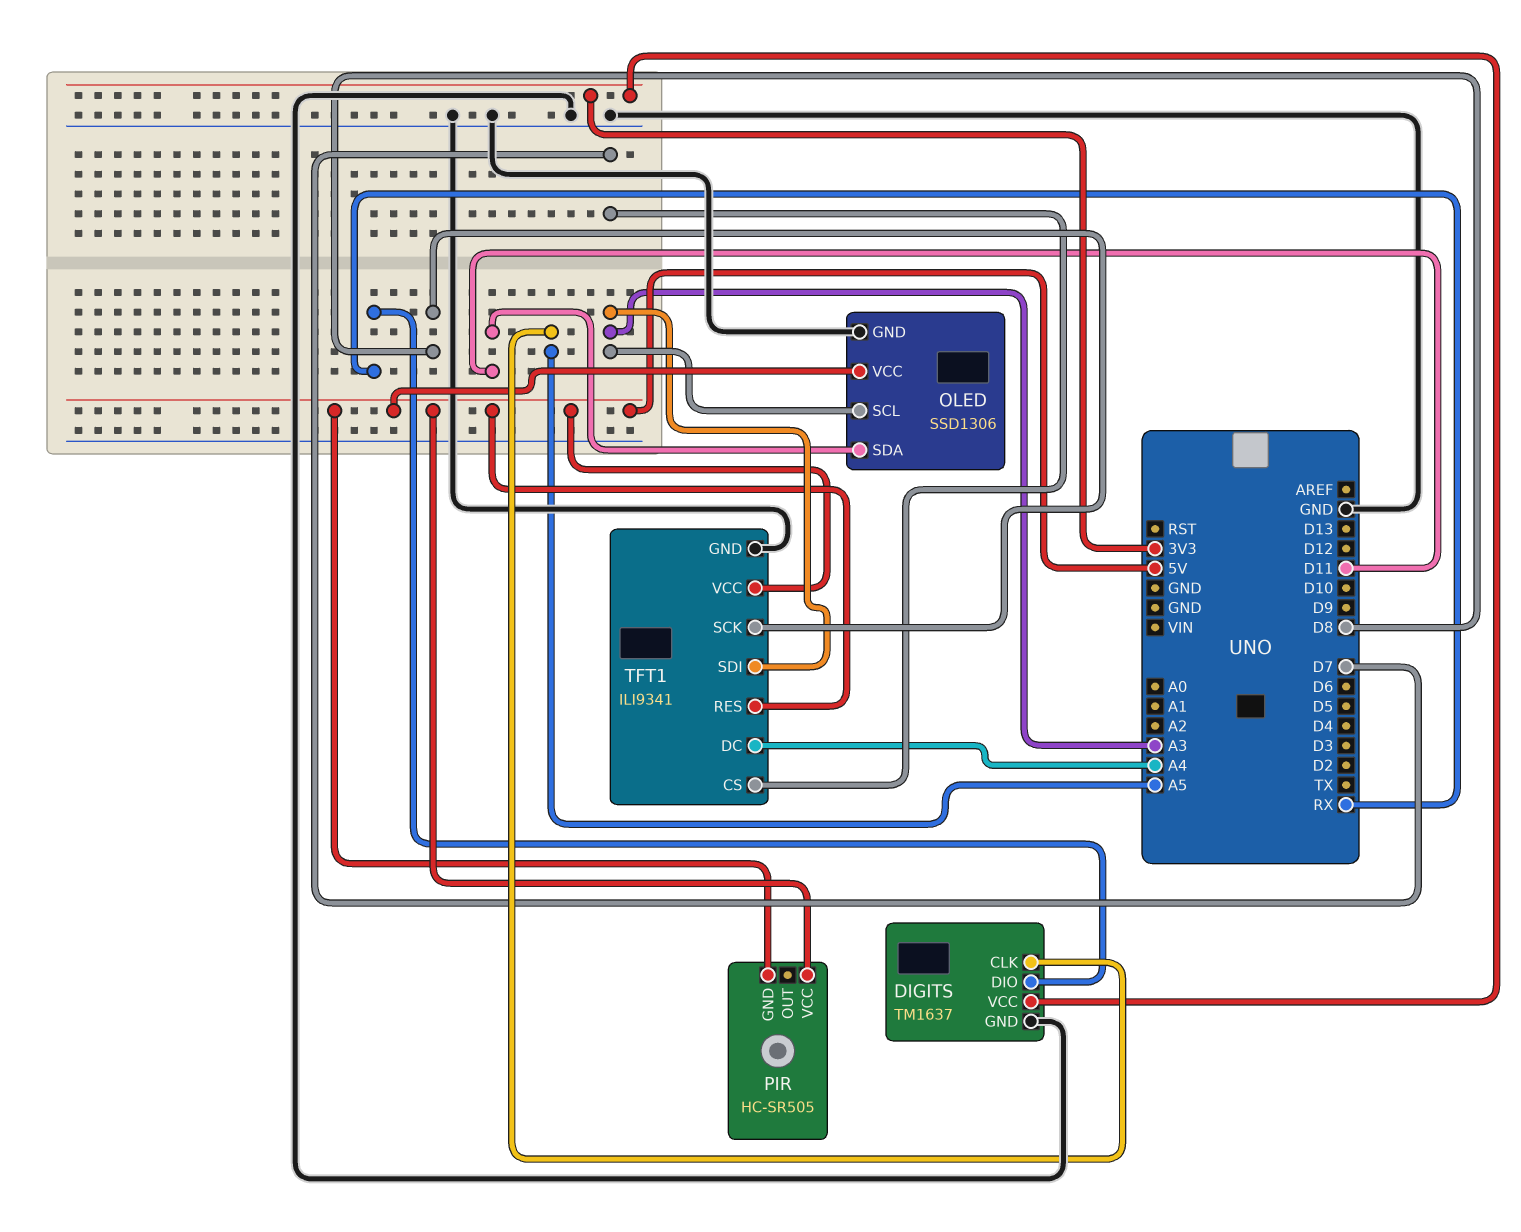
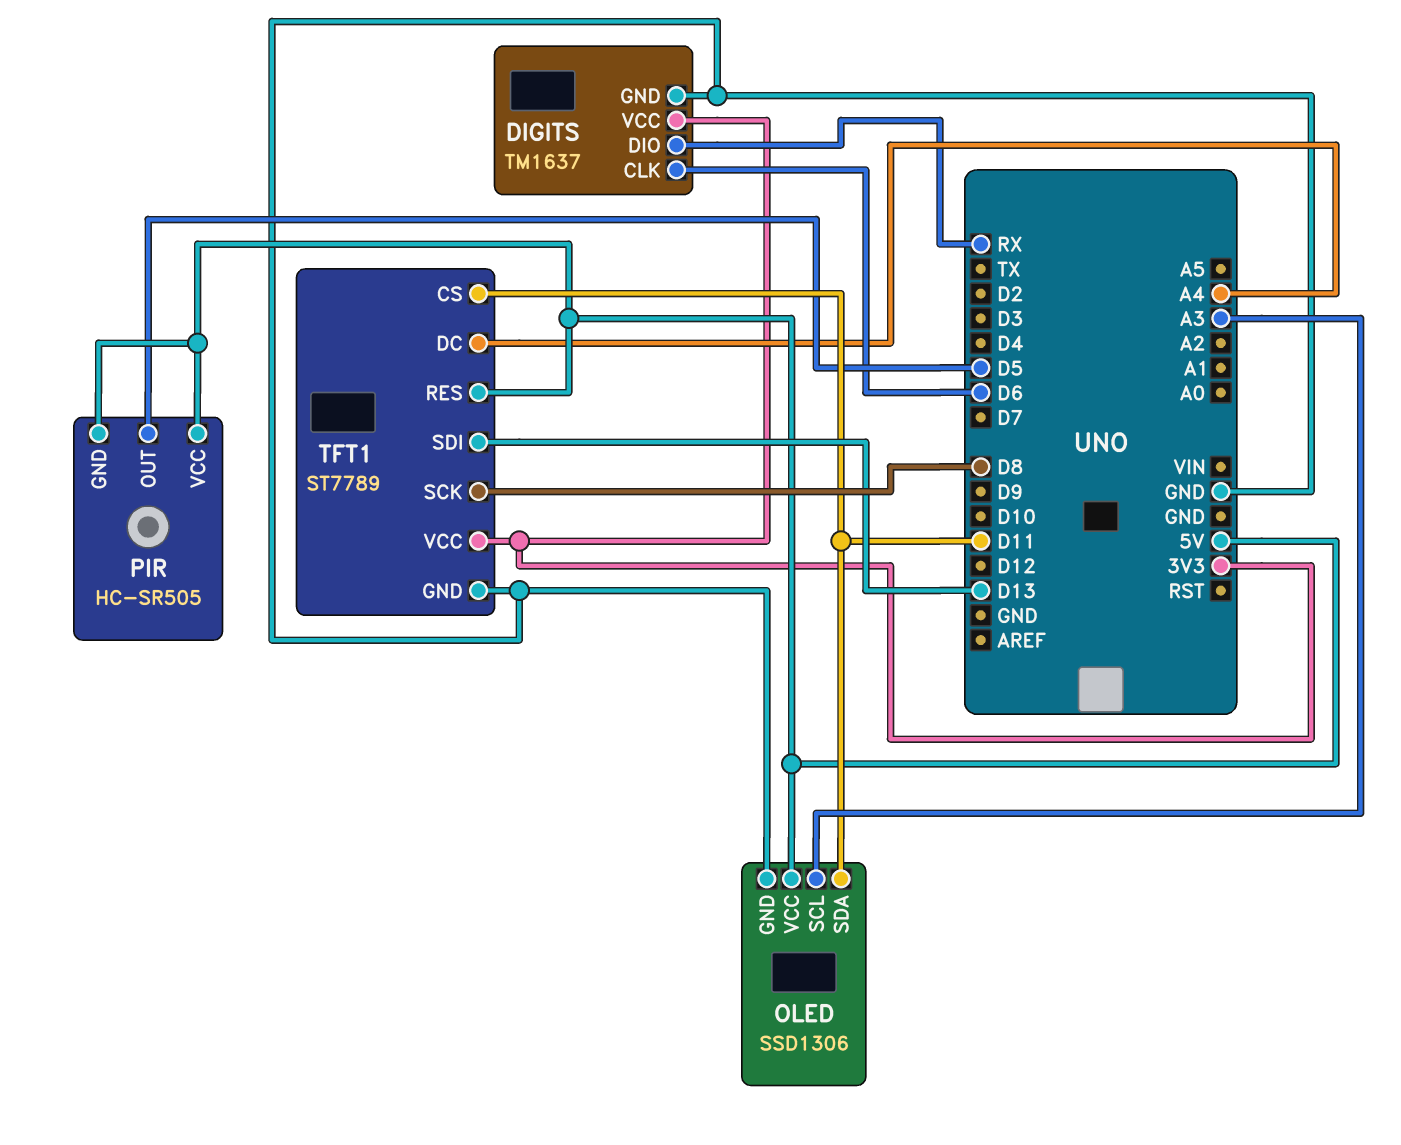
DIGITS pin CLK: A5 -> D6
PIR pin OUT: none -> D5
TFT1: ILI9341 -> ST7789
TFT1 pin CS: D7 -> D11
TFT1 pin SDI: A3 -> D13
TFT1 pin VCC: 5V -> 3V3

